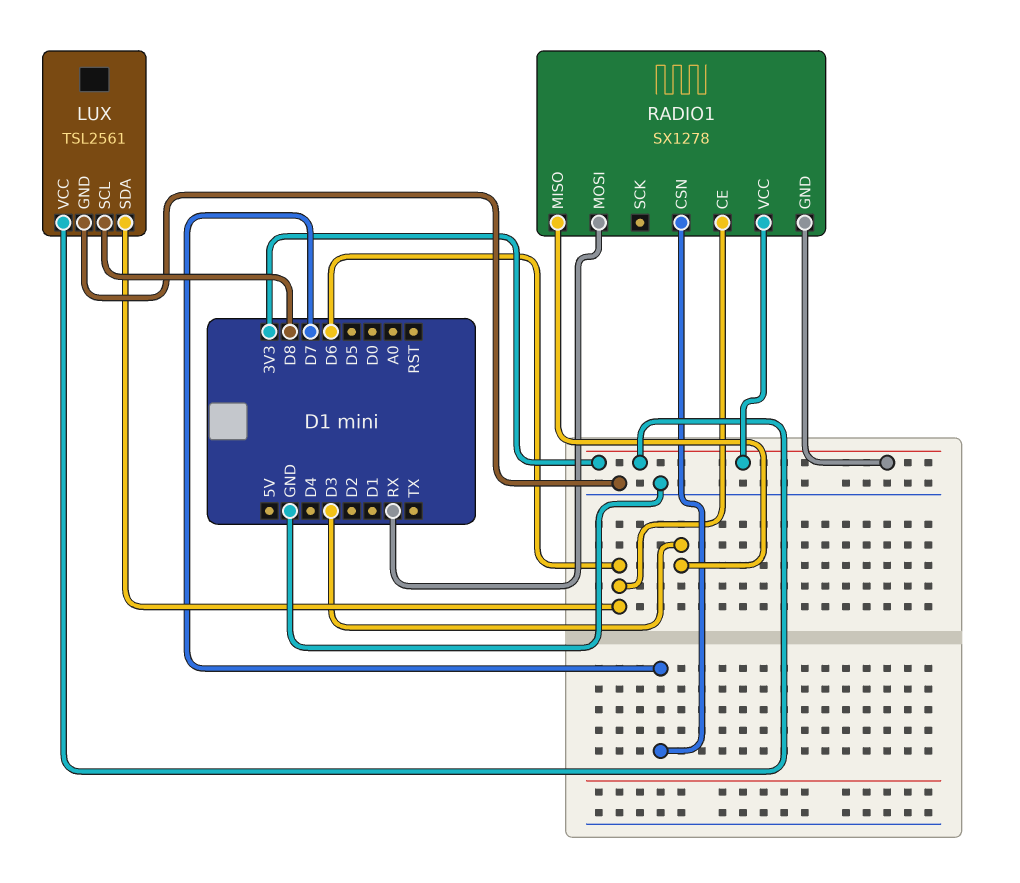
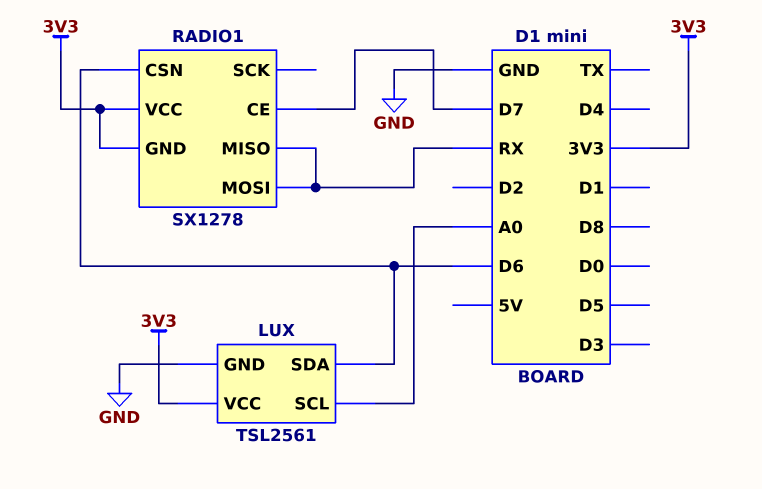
LUX pin SCL: D8 -> A0
RADIO1 pin CE: D6 -> D7
RADIO1 pin CSN: D7 -> D6
RADIO1 pin MISO: D3 -> RX

